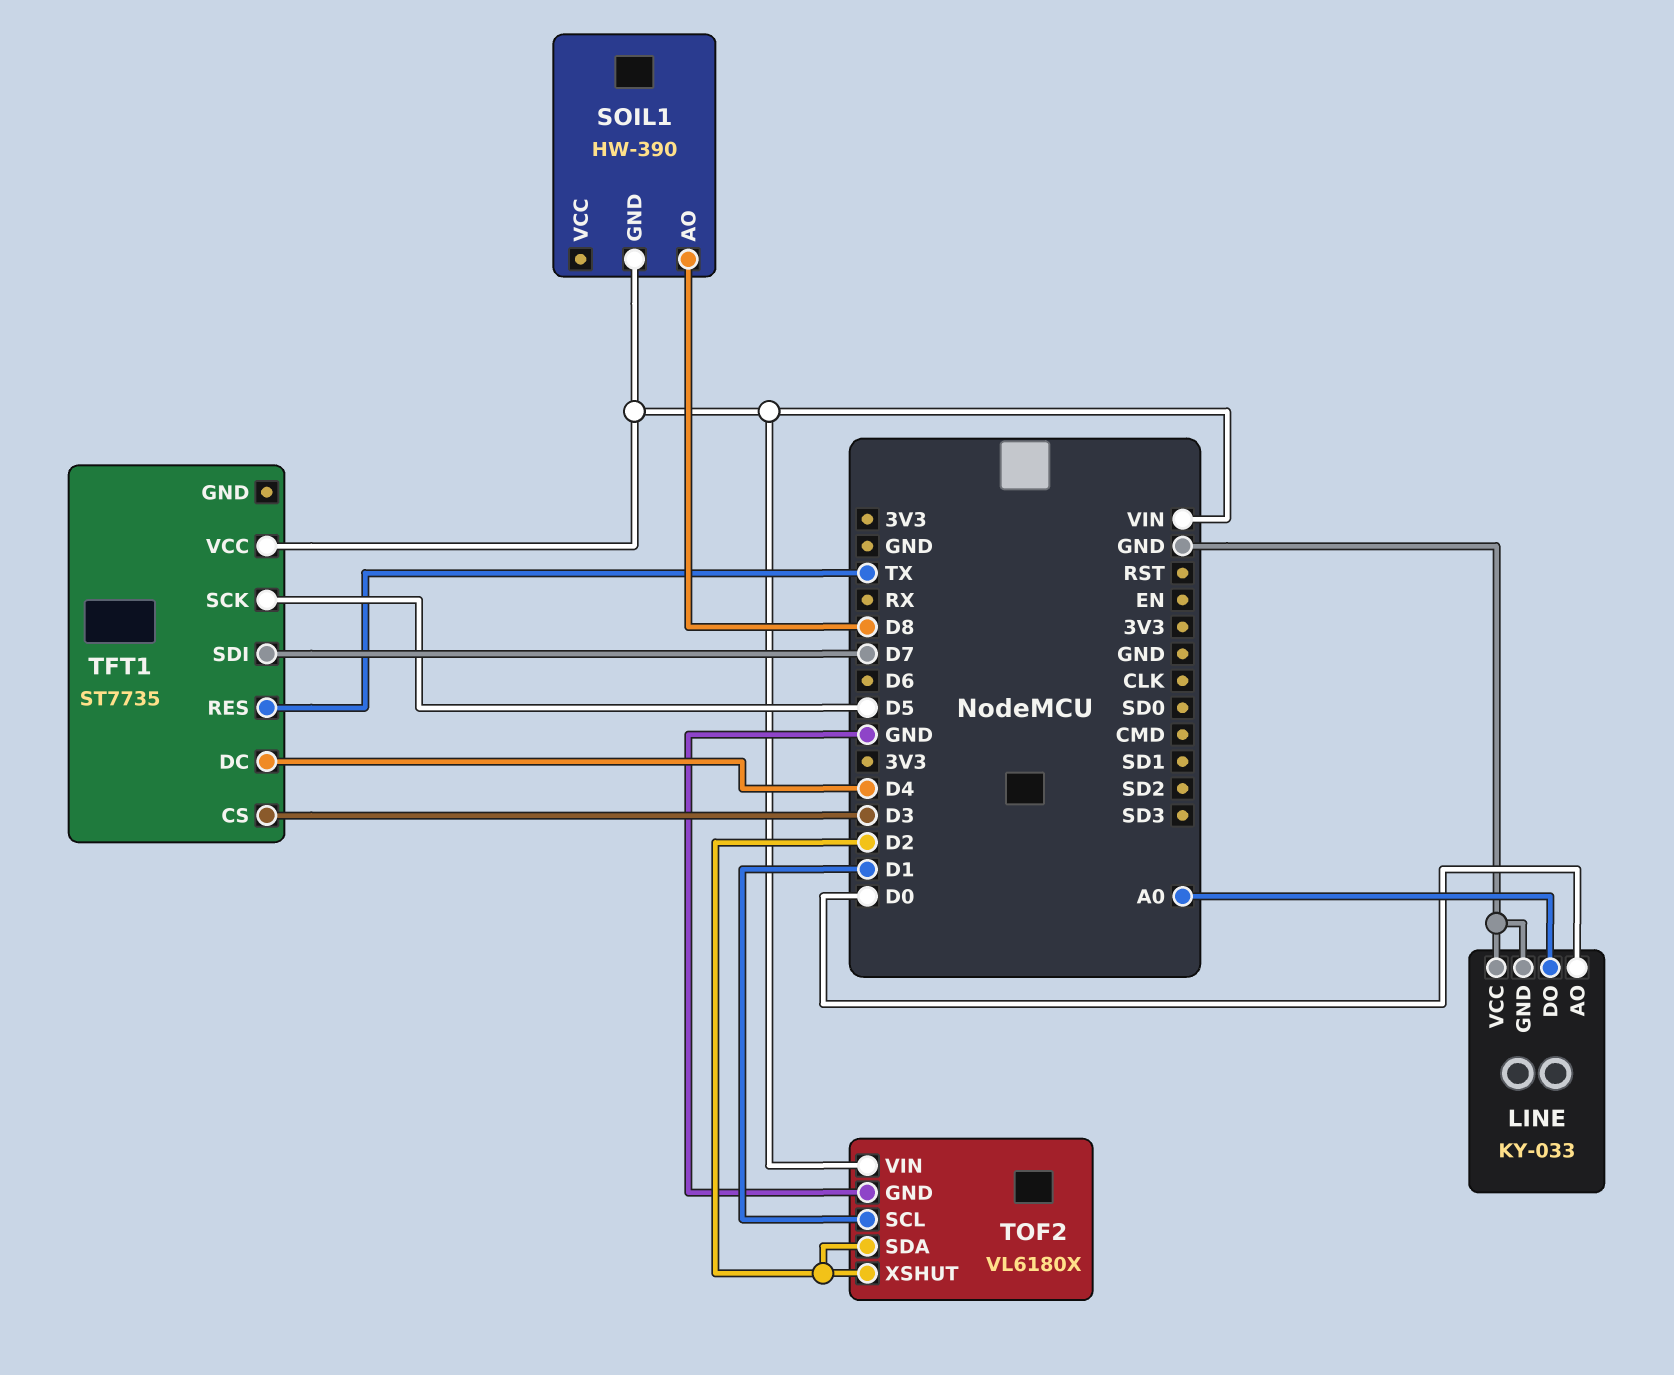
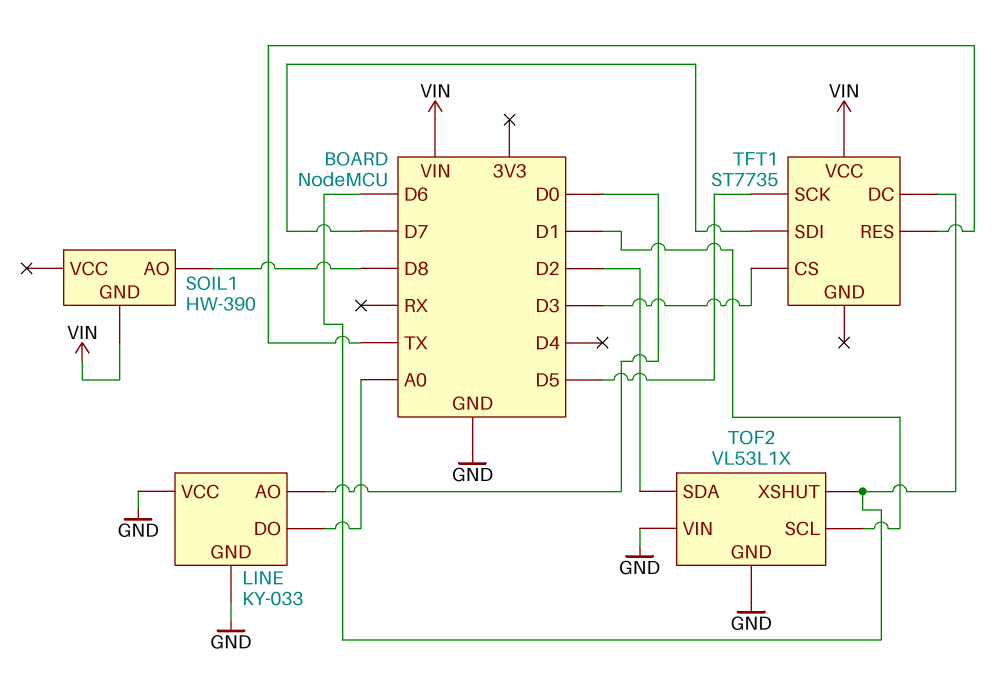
TFT1 pin DC: D4 -> D6
TOF2: VL6180X -> VL53L1X
TOF2 pin VIN: VIN -> GND
TOF2 pin XSHUT: D2 -> D6

